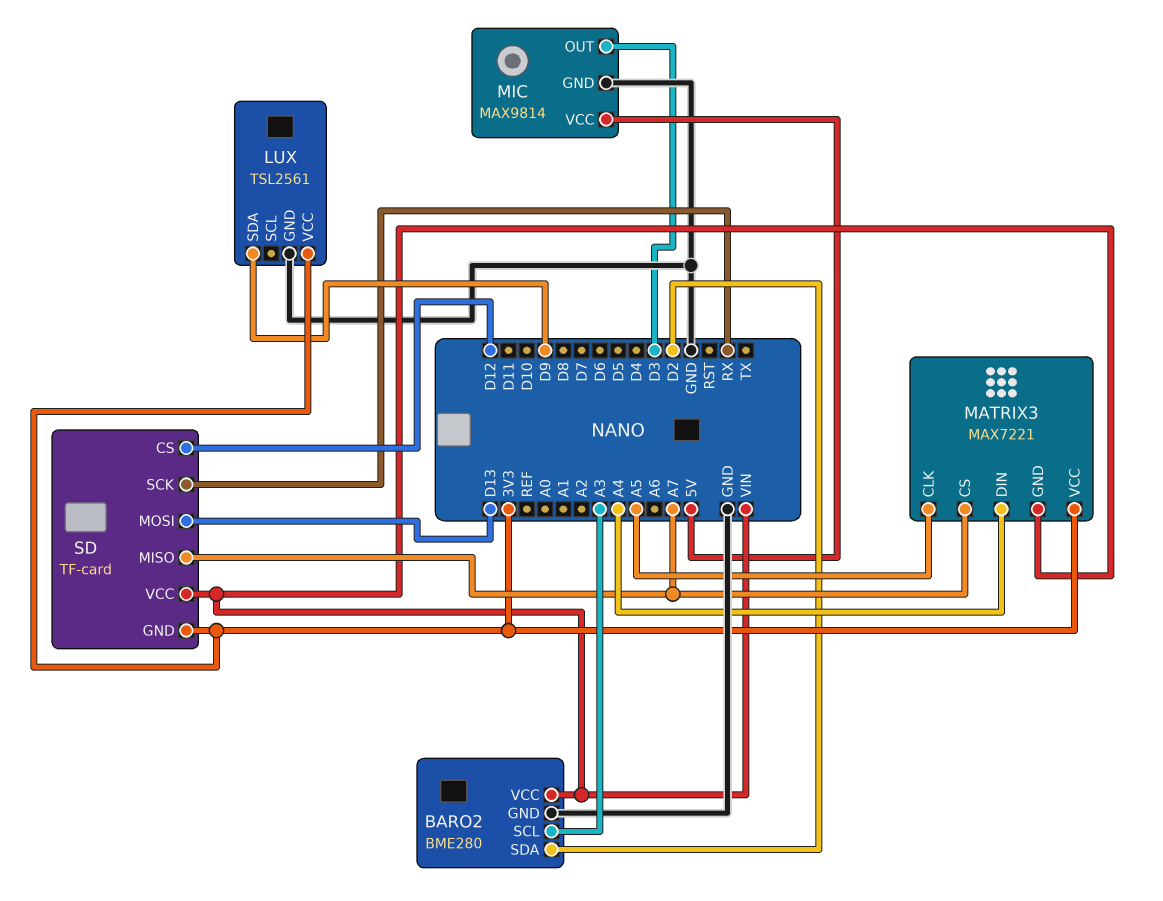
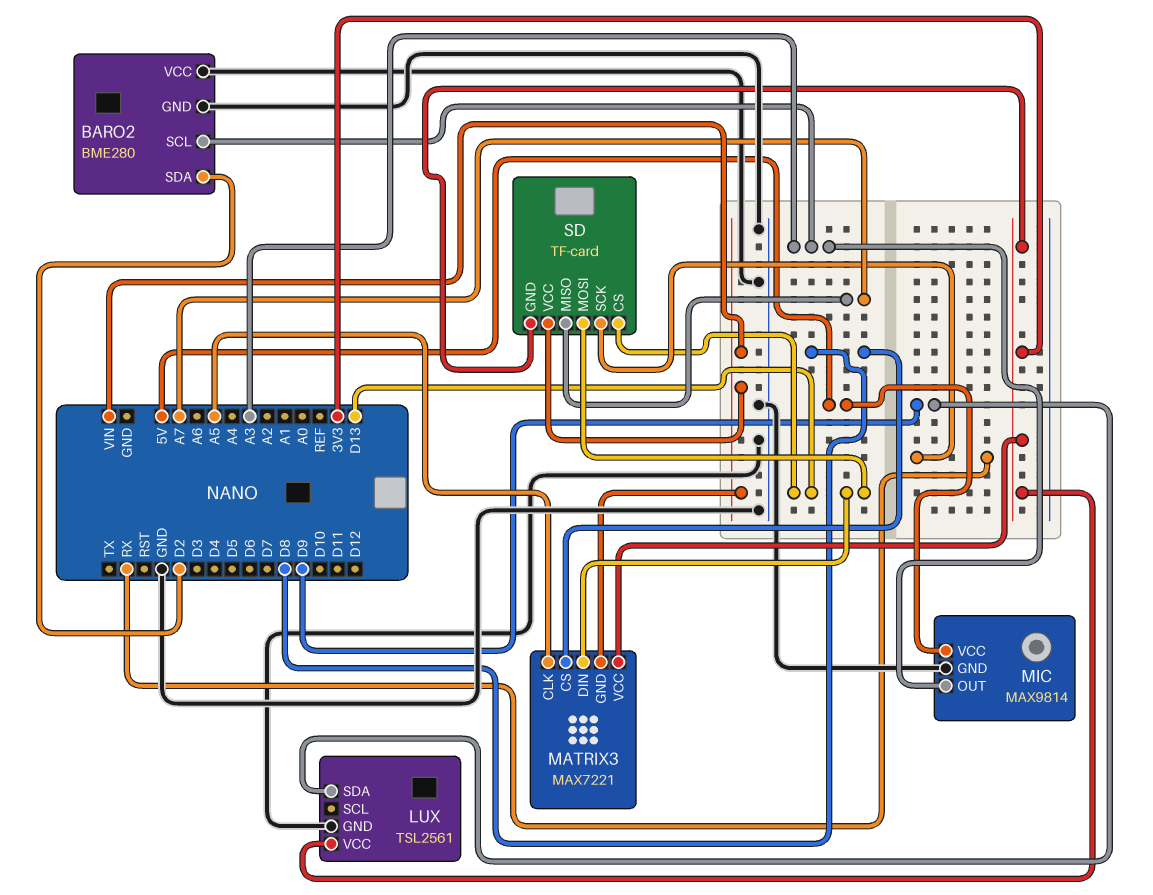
BARO2 pin VCC: VIN -> GND
MATRIX3 pin CS: A7 -> D8
MATRIX3 pin DIN: A4 -> D13
MIC pin OUT: D3 -> A3
SD pin CS: D12 -> D13

